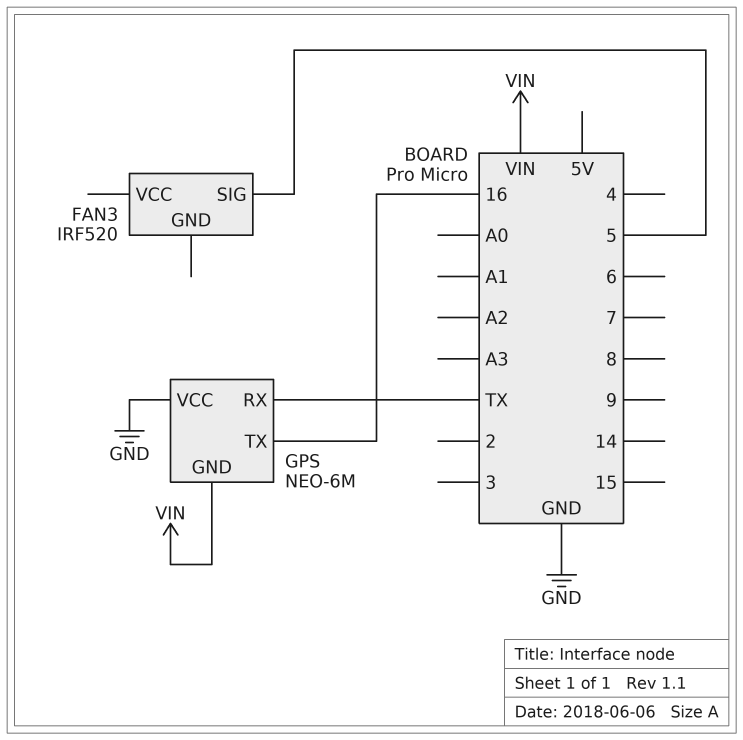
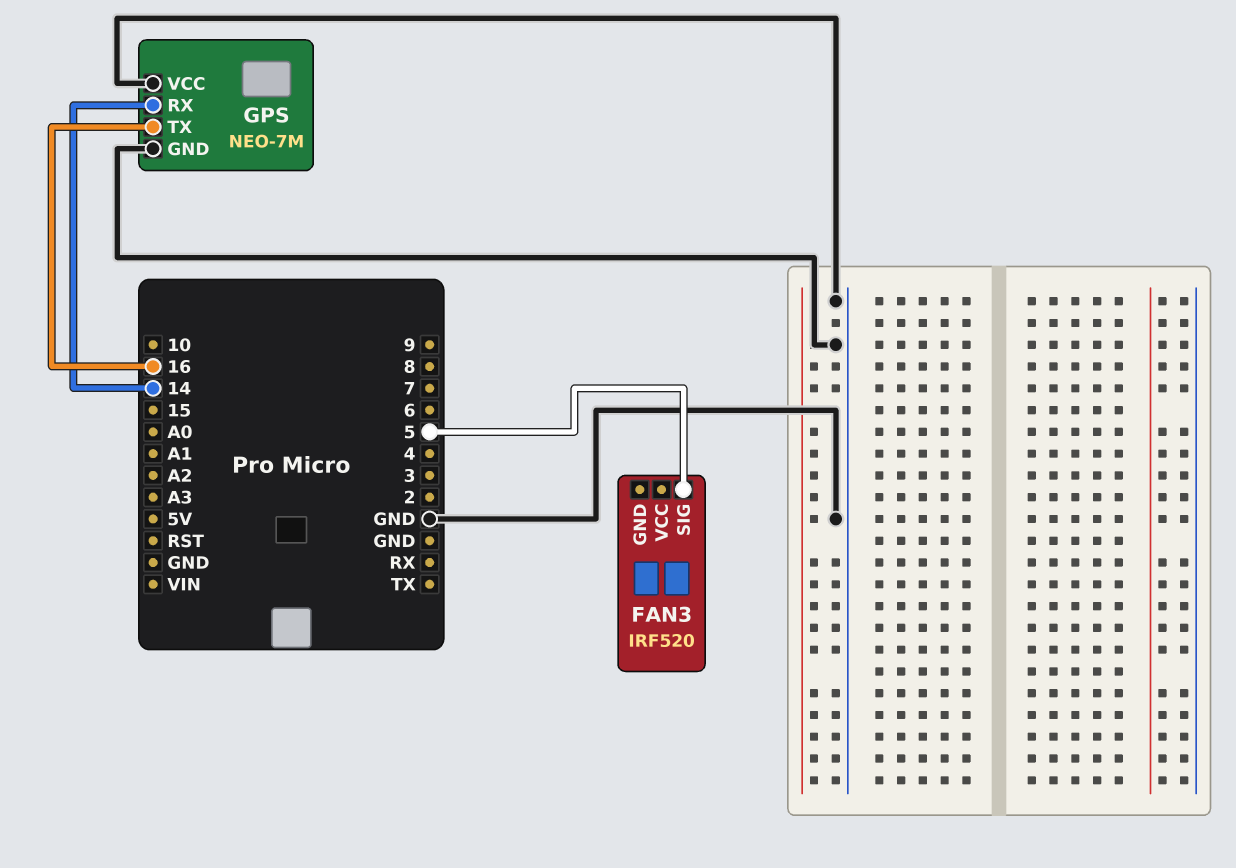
GPS: NEO-6M -> NEO-7M
GPS pin GND: VIN -> GND
GPS pin RX: TX -> 14

